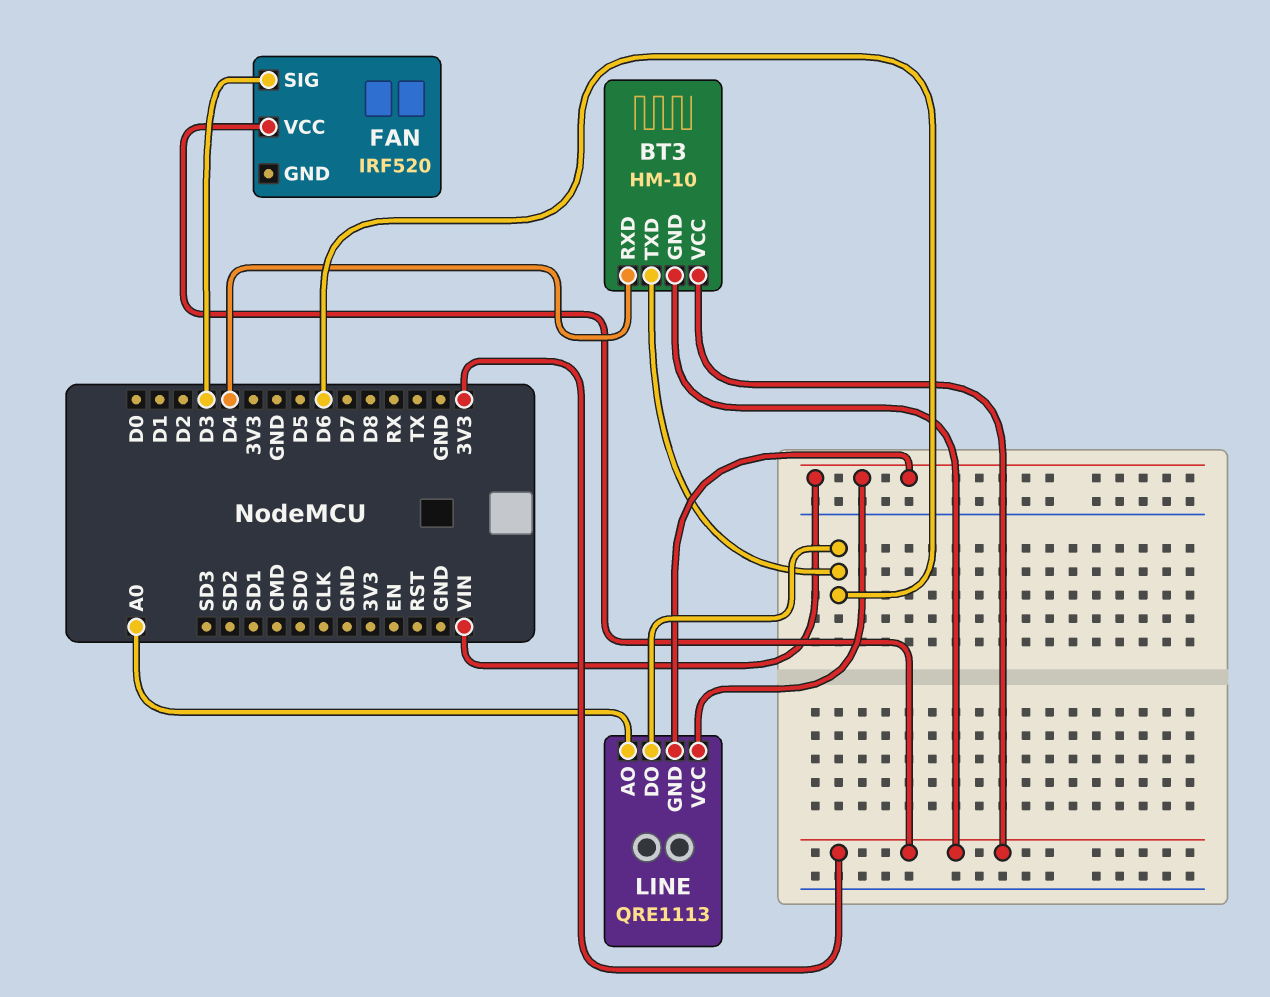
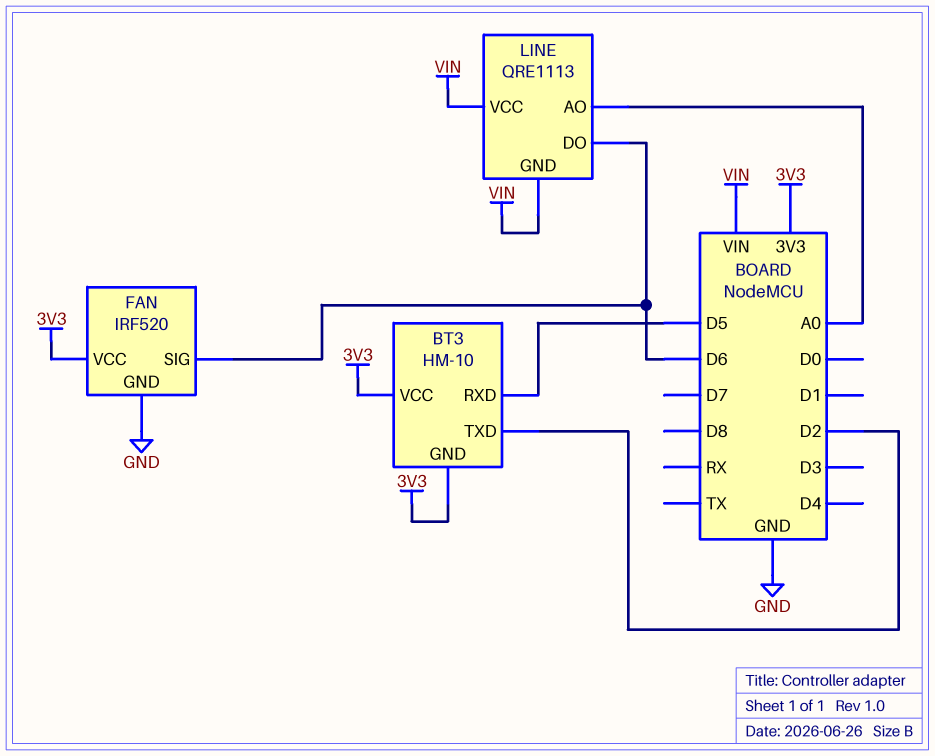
BT3 pin RXD: D4 -> D5
BT3 pin TXD: D6 -> D2
FAN pin GND: none -> GND
FAN pin SIG: D3 -> D6

